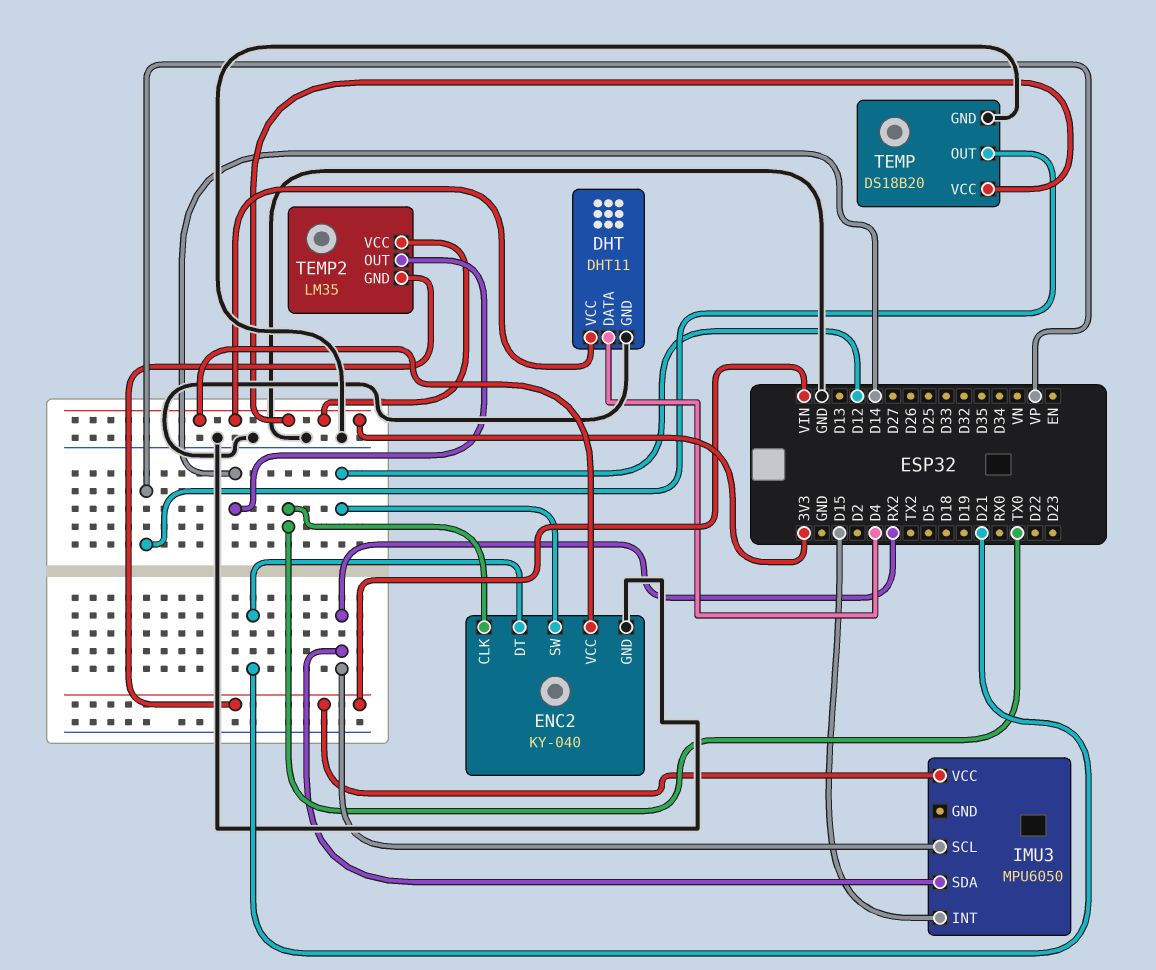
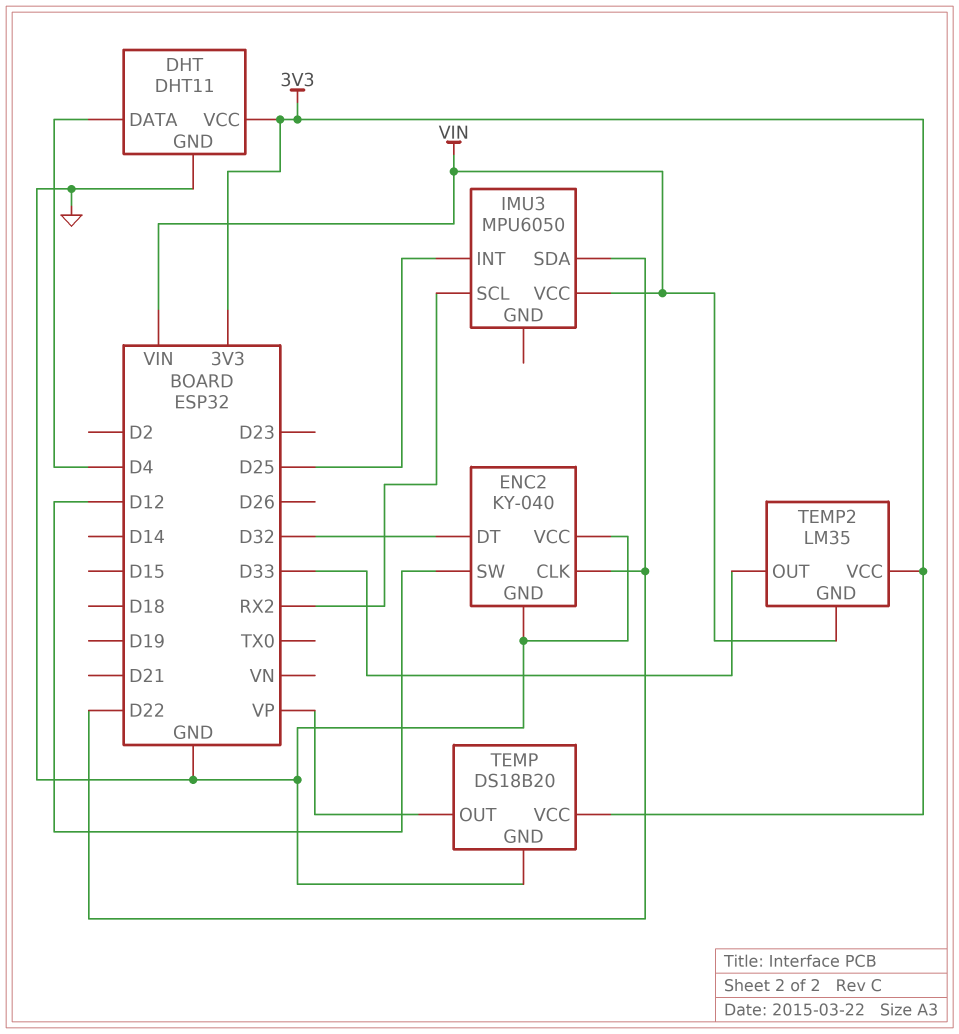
ENC2 pin CLK: TX0 -> D22
ENC2 pin DT: D21 -> D32
ENC2 pin VCC: 3V3 -> GND
IMU3 pin INT: D15 -> D25
IMU3 pin SDA: RX2 -> D22
TEMP2 pin OUT: D14 -> D33

